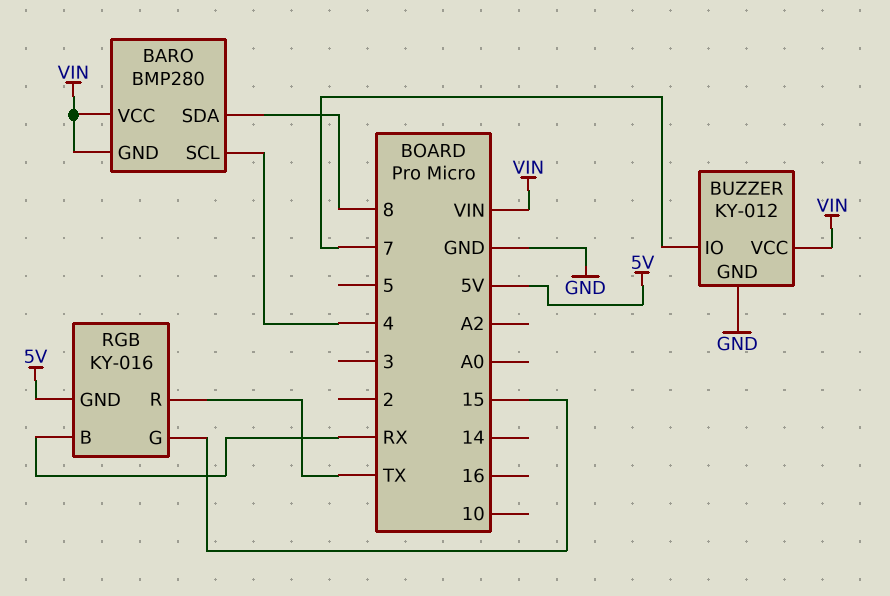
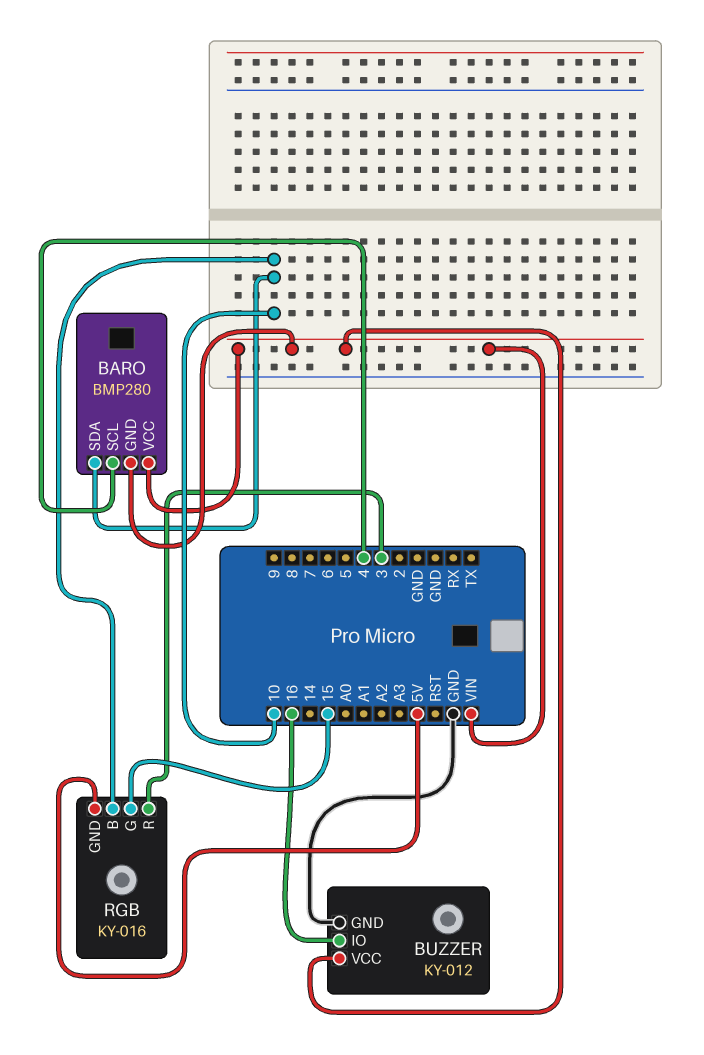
BARO pin SDA: 8 -> 10
BUZZER pin IO: 7 -> 16
RGB pin B: RX -> 10
RGB pin R: TX -> 3

